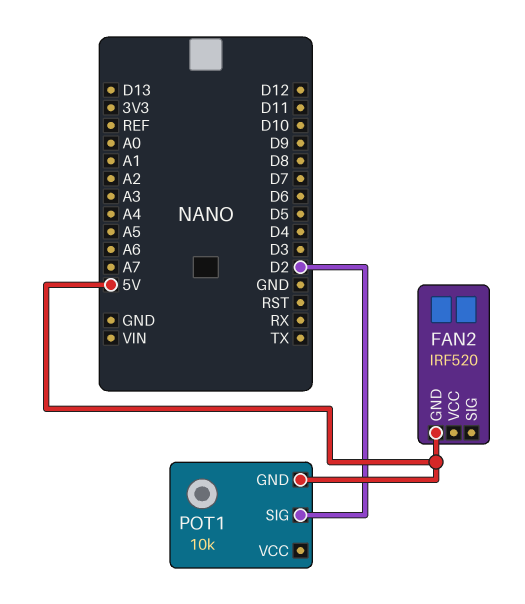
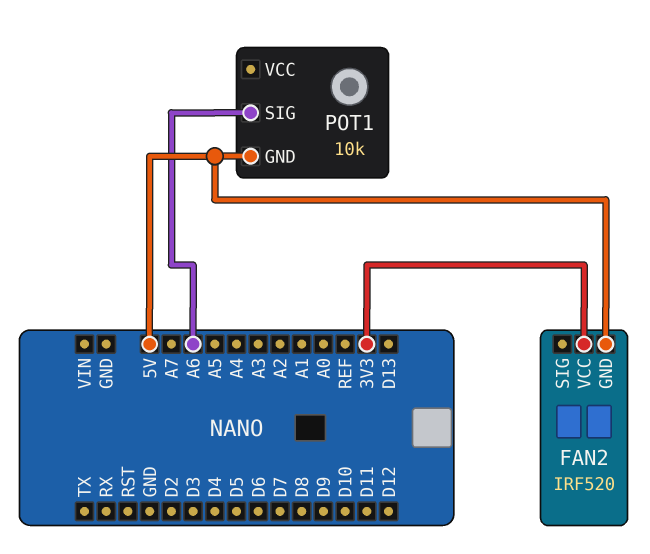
FAN2 pin VCC: none -> 3V3
POT1 pin SIG: D2 -> A6

